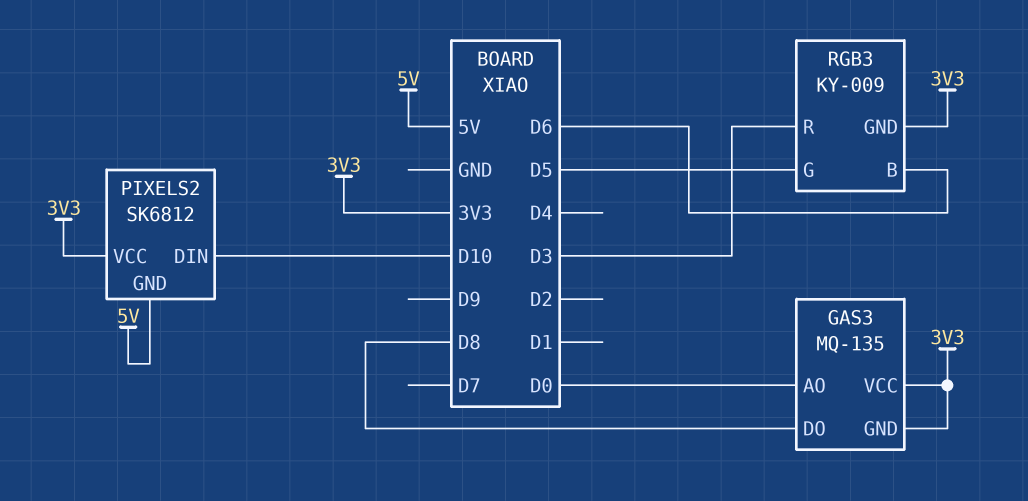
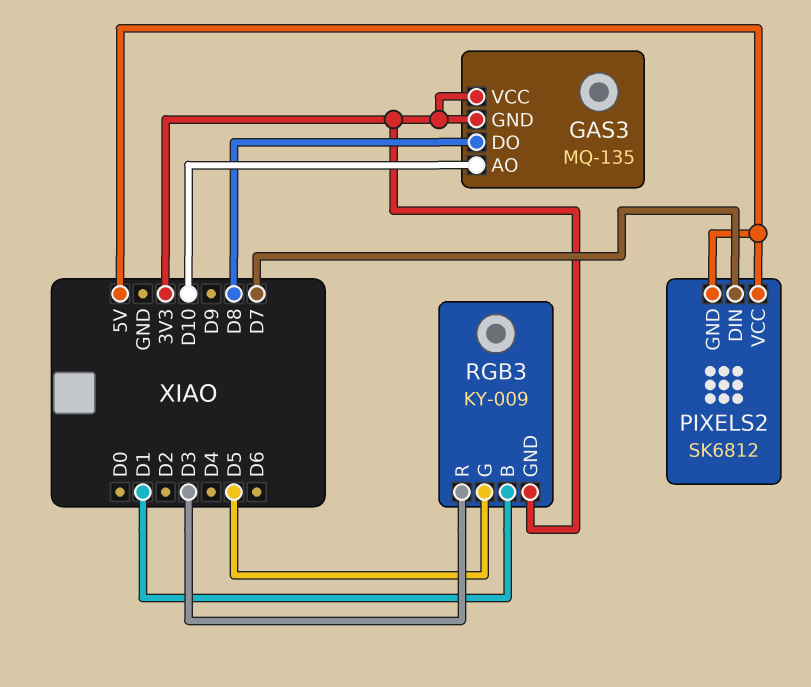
GAS3 pin AO: D0 -> D10
PIXELS2 pin DIN: D10 -> D7
PIXELS2 pin VCC: 3V3 -> 5V
RGB3 pin B: D6 -> D1

